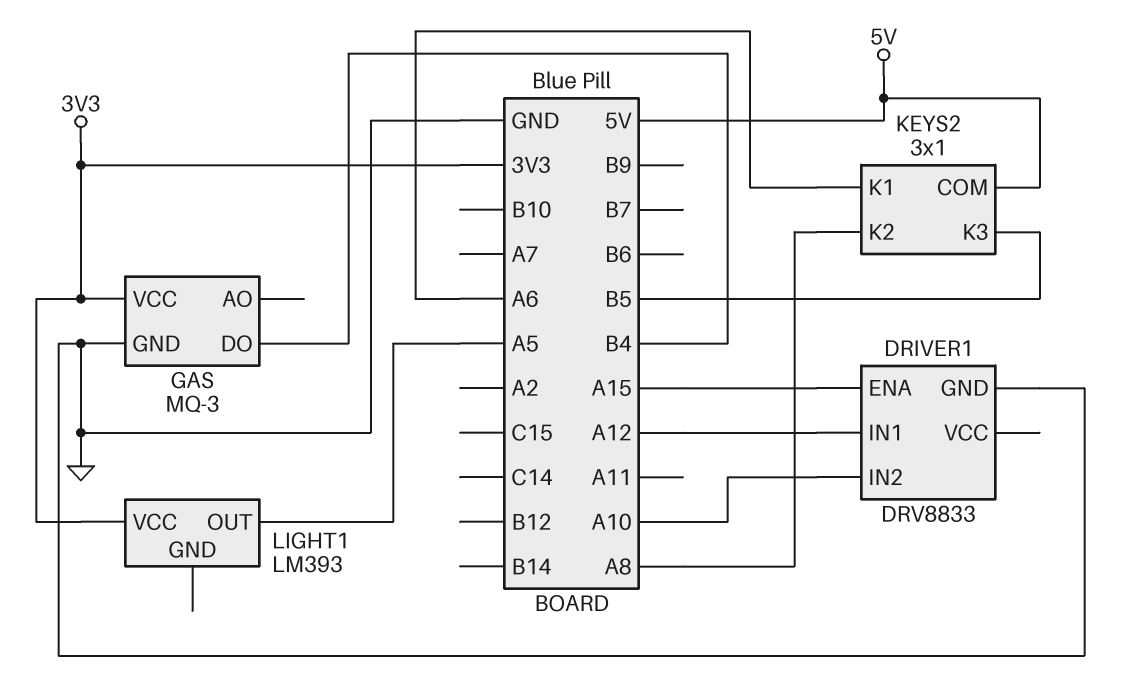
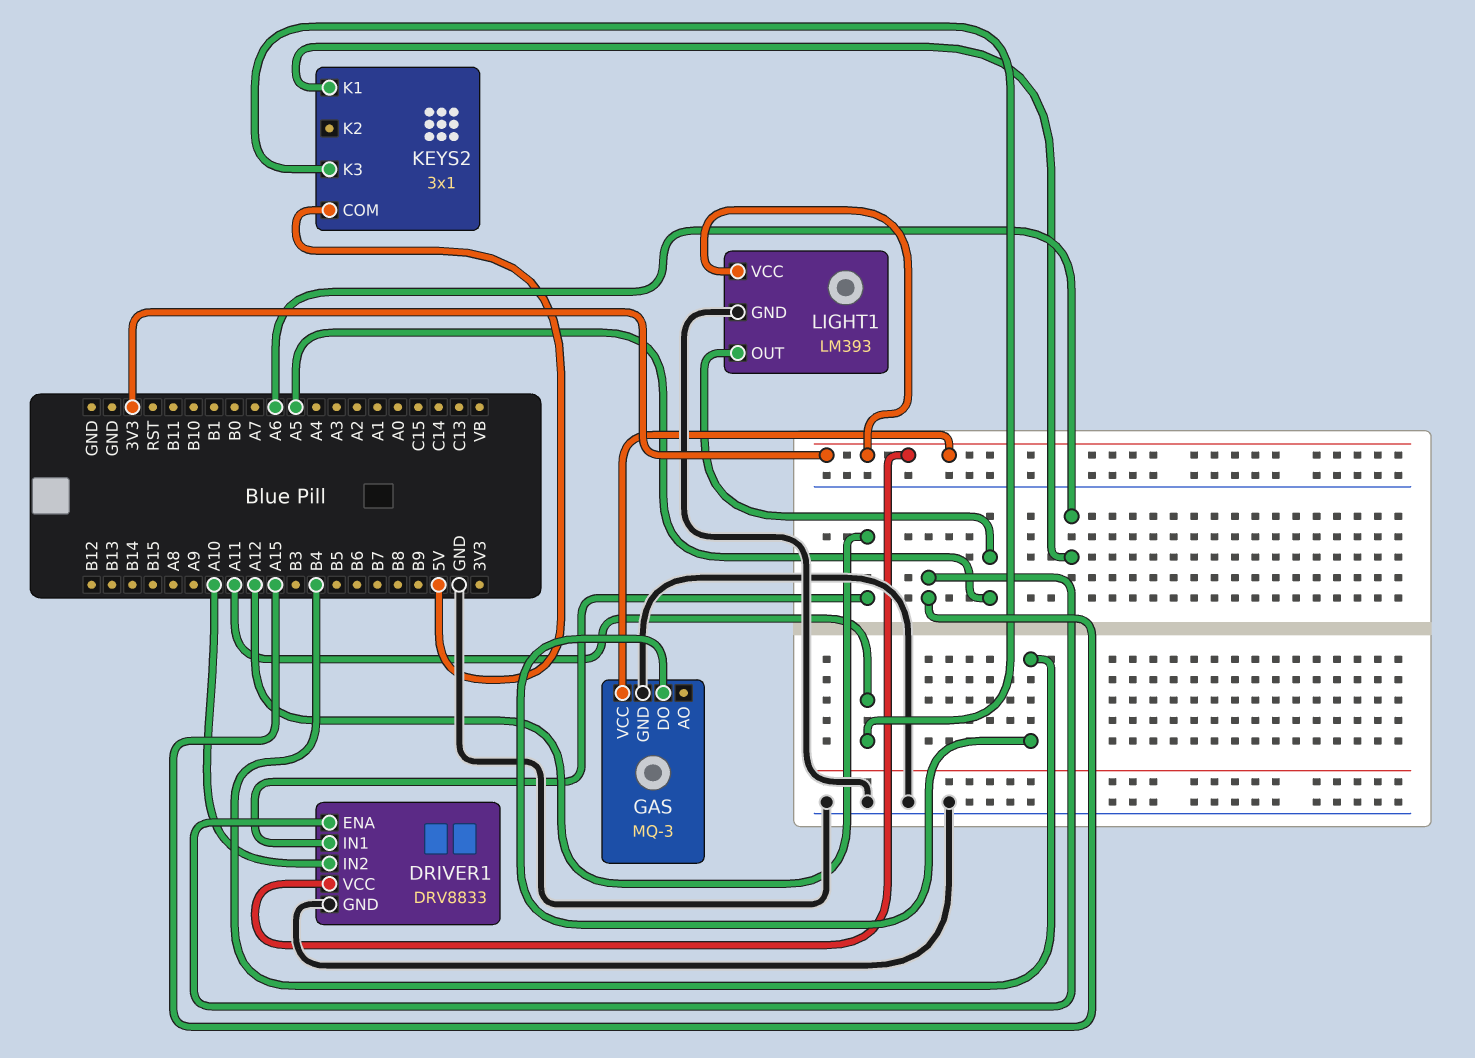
DRIVER1 pin VCC: none -> 3V3
KEYS2 pin K2: A8 -> none
KEYS2 pin K3: B5 -> A11
LIGHT1 pin GND: none -> GND

